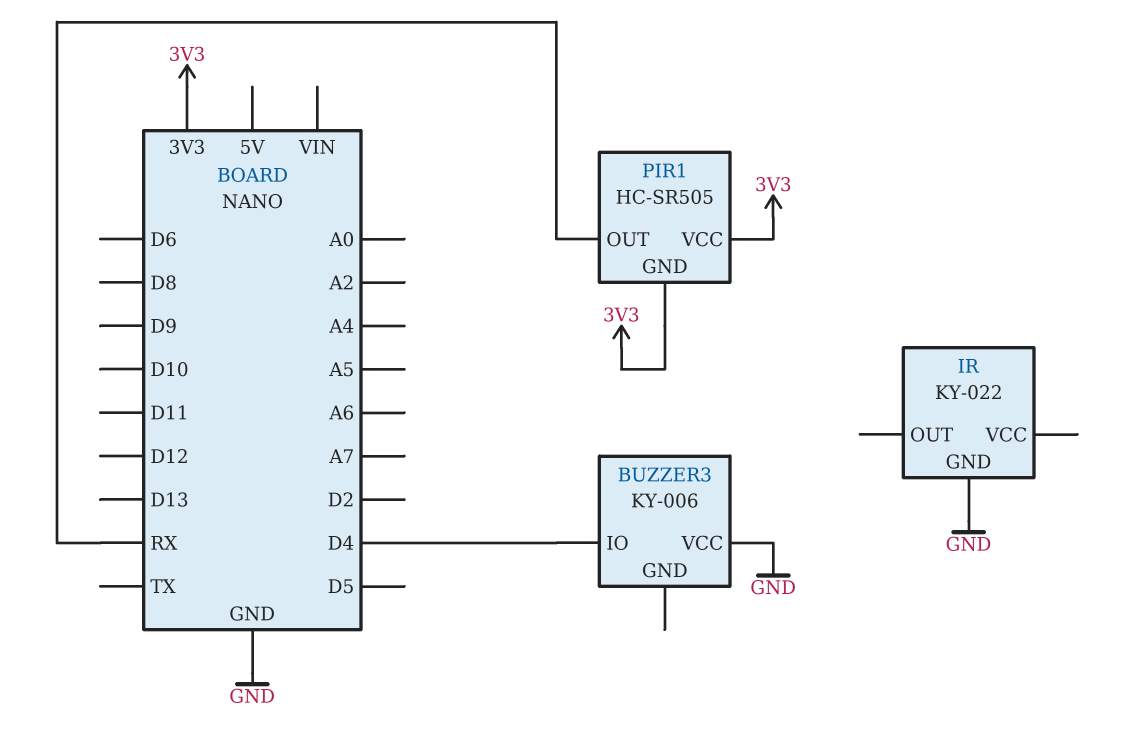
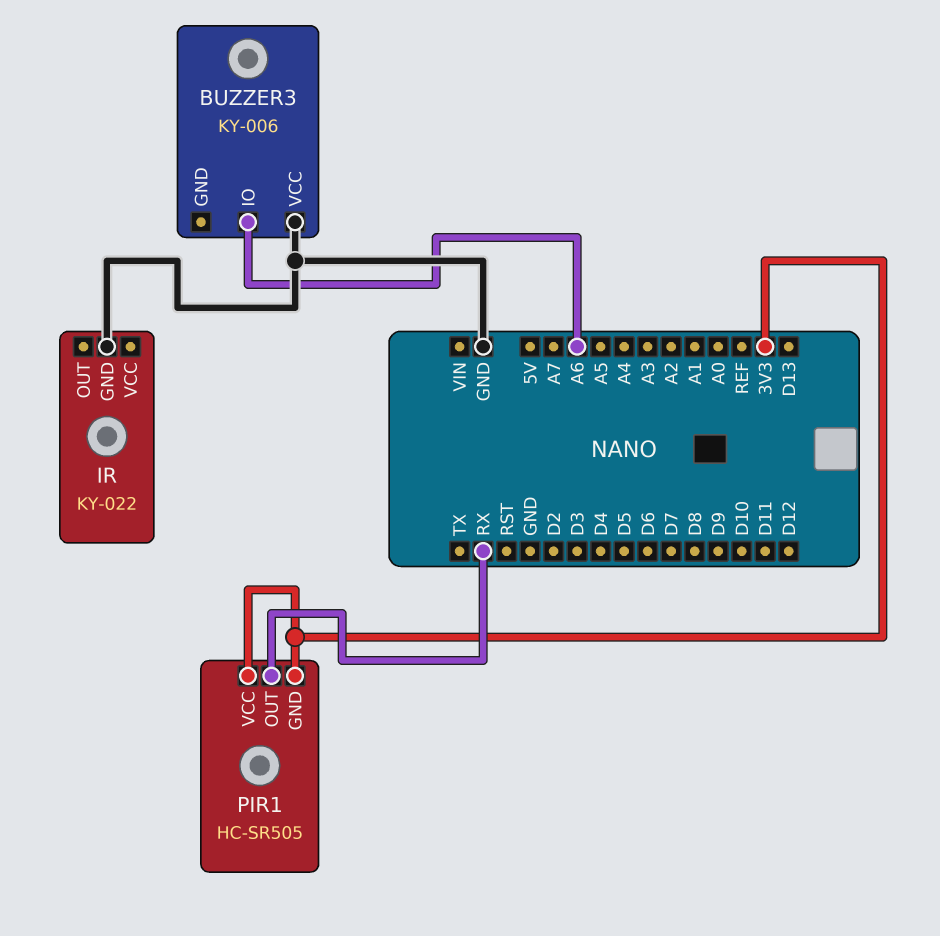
BUZZER3 pin IO: D4 -> A6

